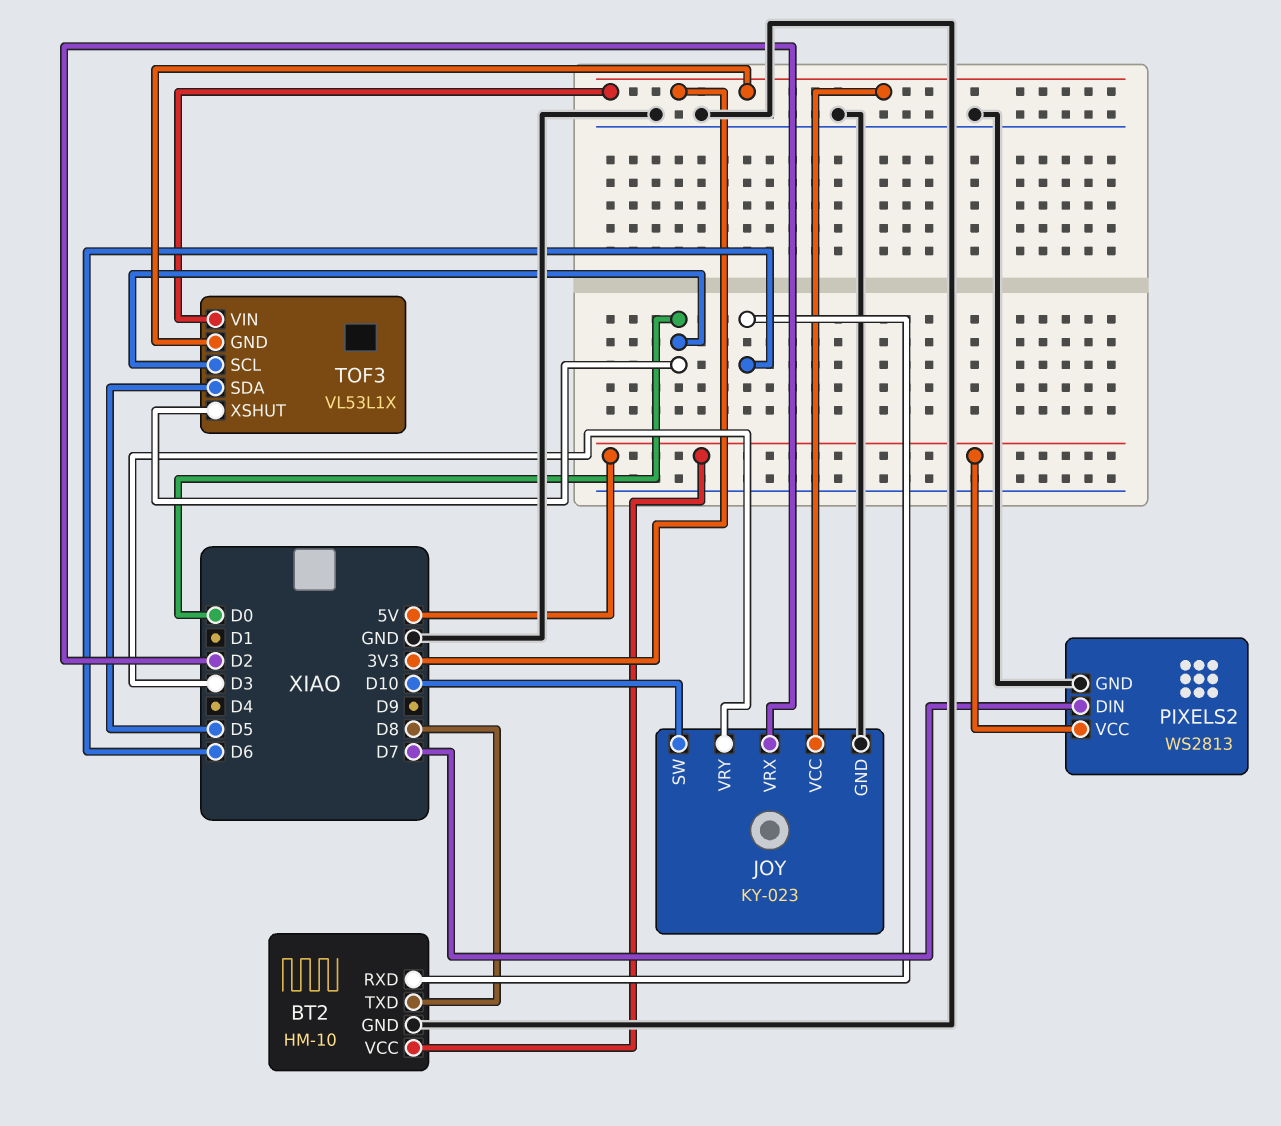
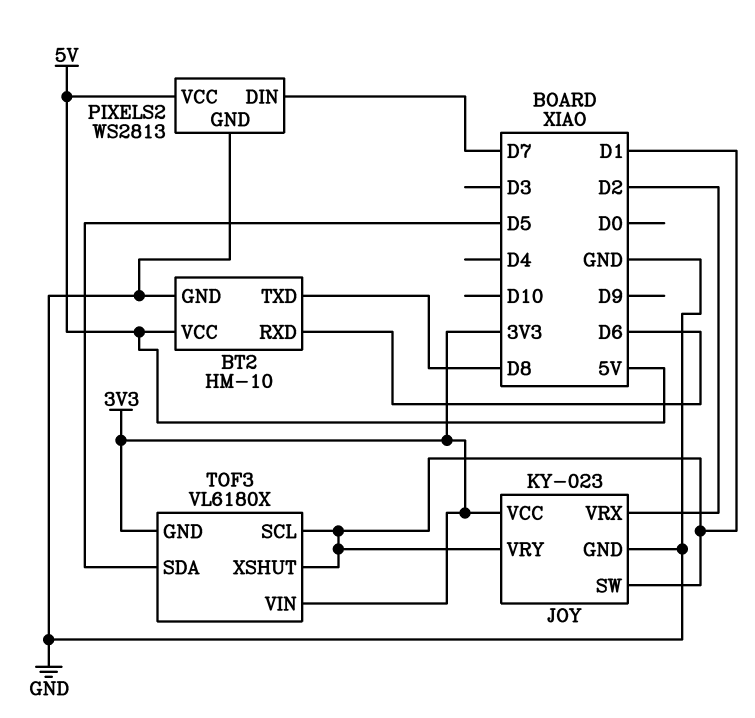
JOY pin SW: D10 -> D1
JOY pin VRY: D3 -> D1
TOF3: VL53L1X -> VL6180X
TOF3 pin SCL: D0 -> D1
TOF3 pin XSHUT: D0 -> D1

